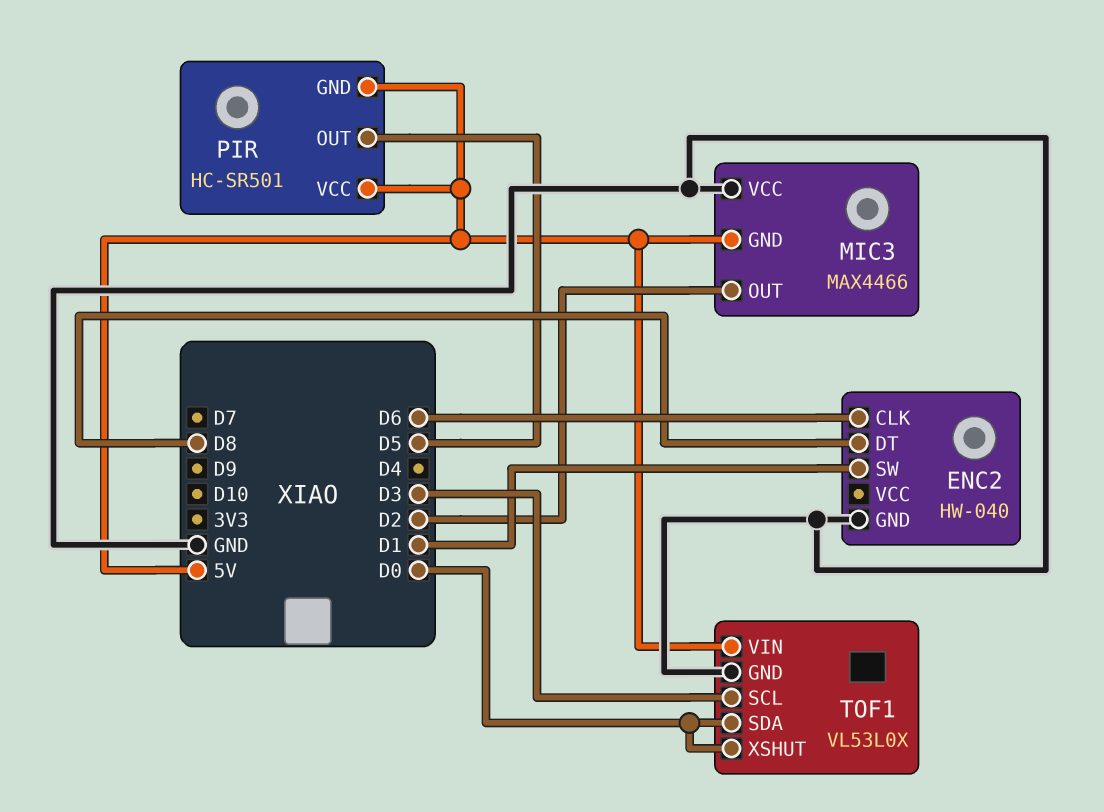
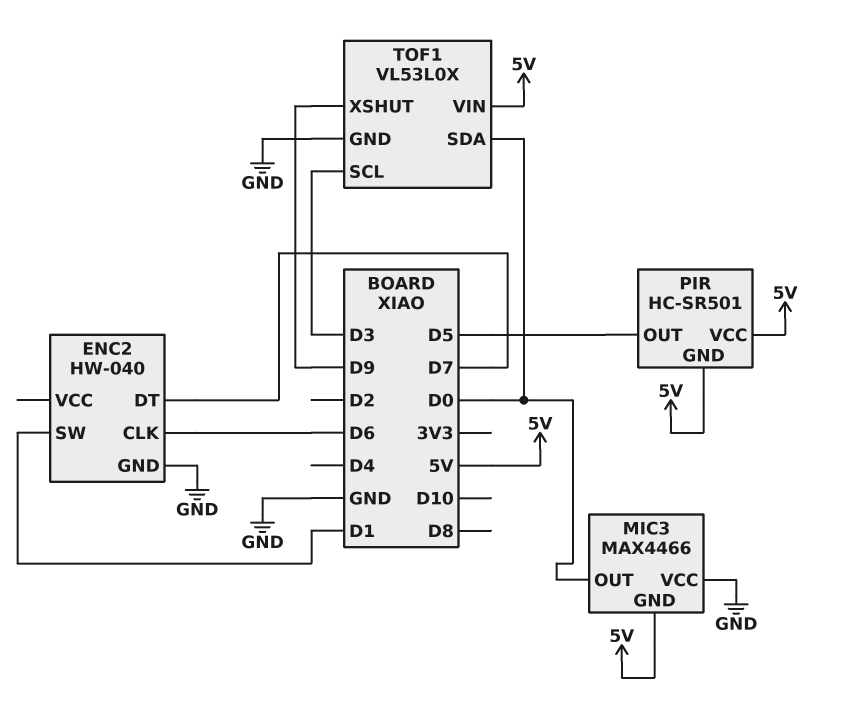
ENC2 pin DT: D8 -> D7
MIC3 pin OUT: D2 -> D0
TOF1 pin XSHUT: D0 -> D9

